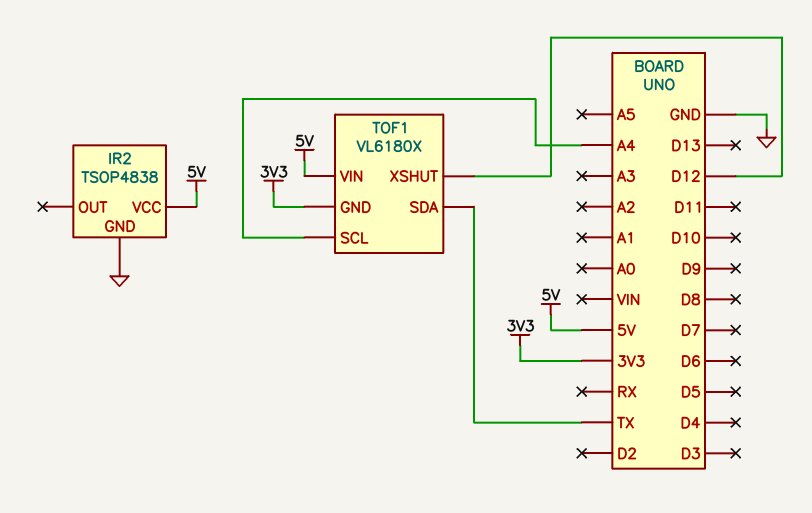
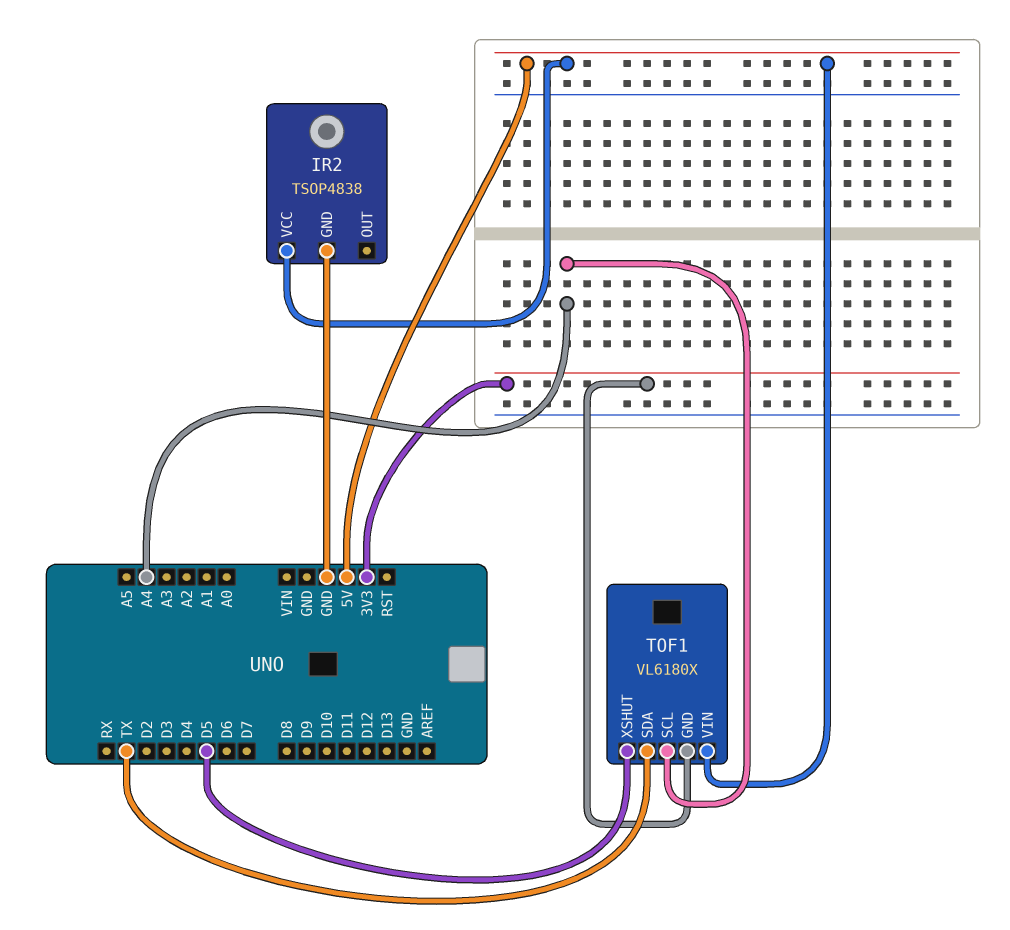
TOF1 pin XSHUT: D12 -> D5

